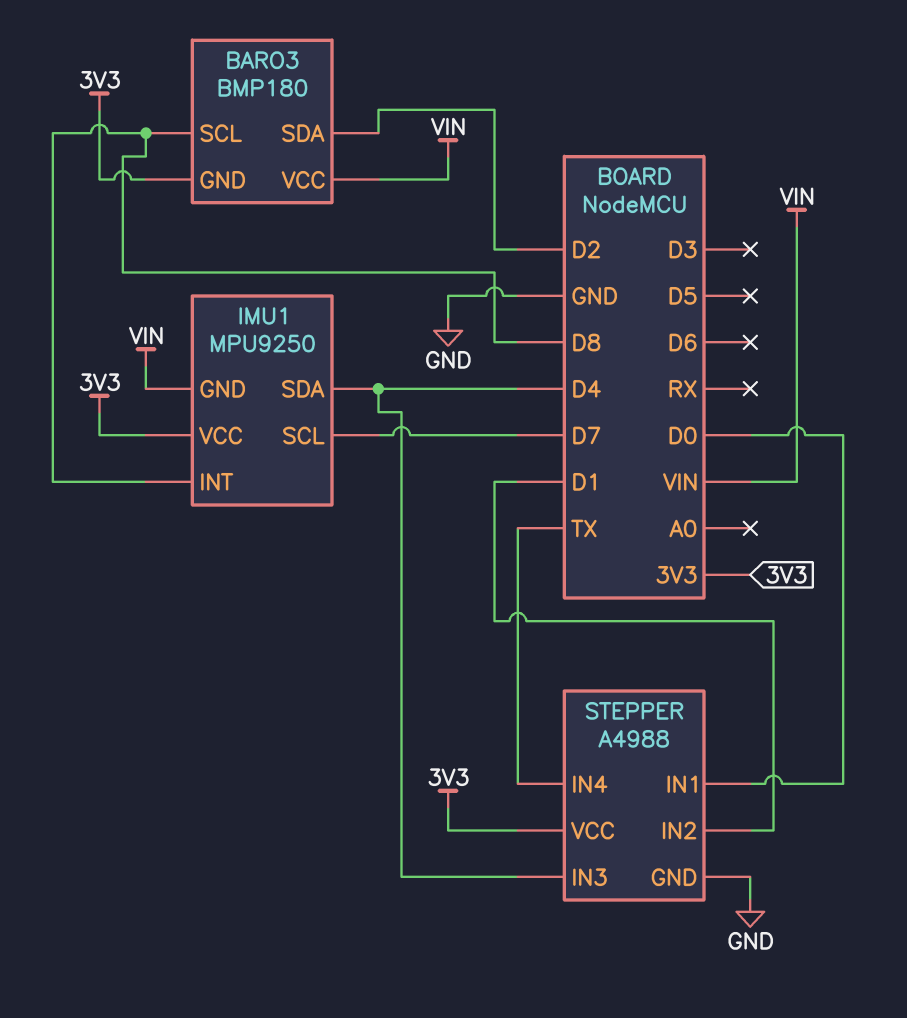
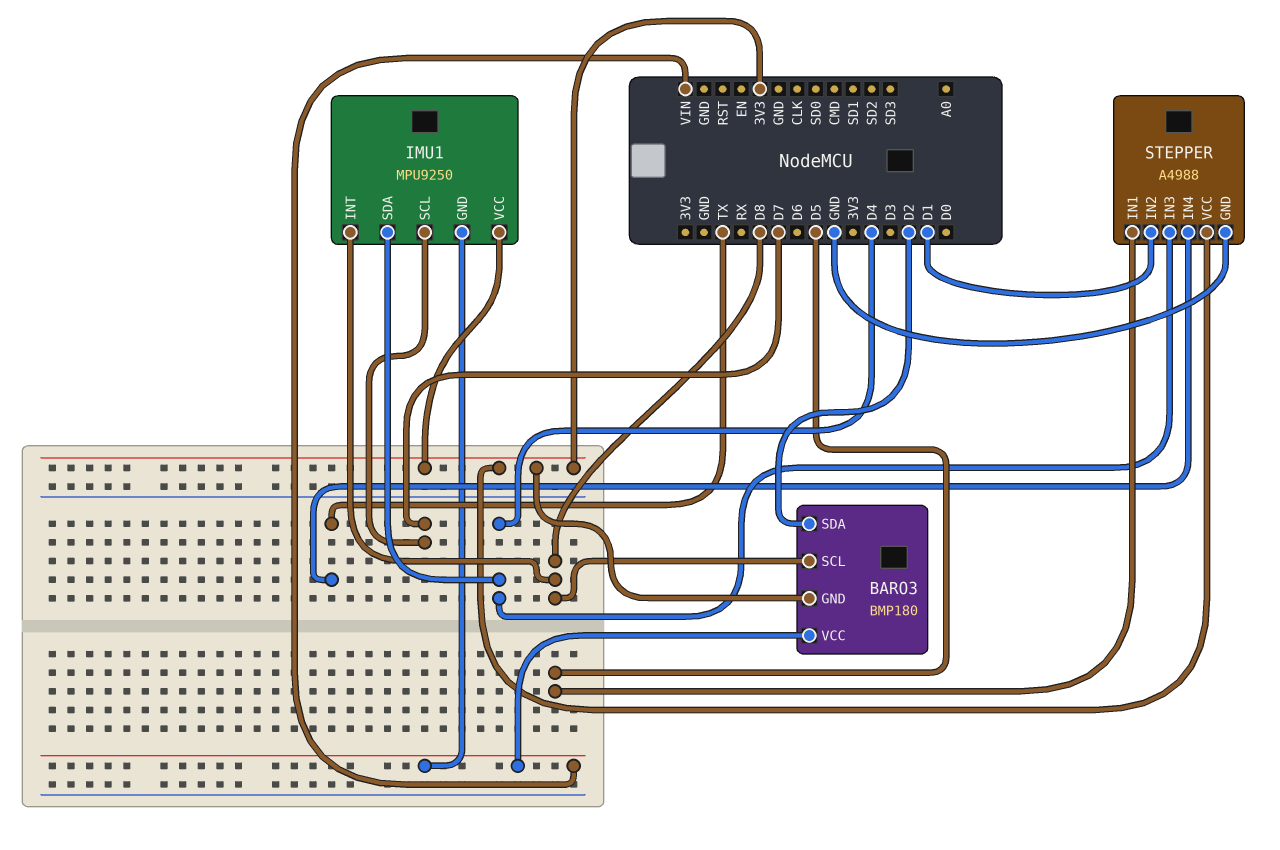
STEPPER pin IN1: D0 -> D5

